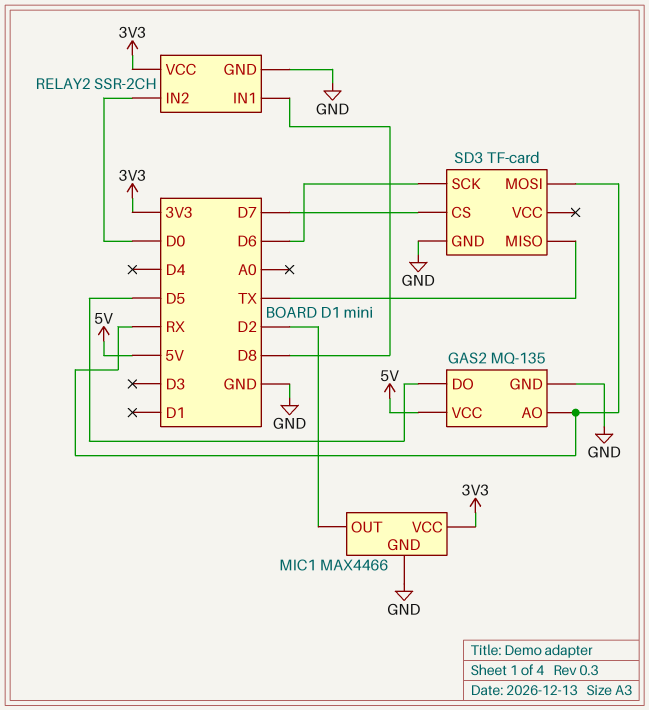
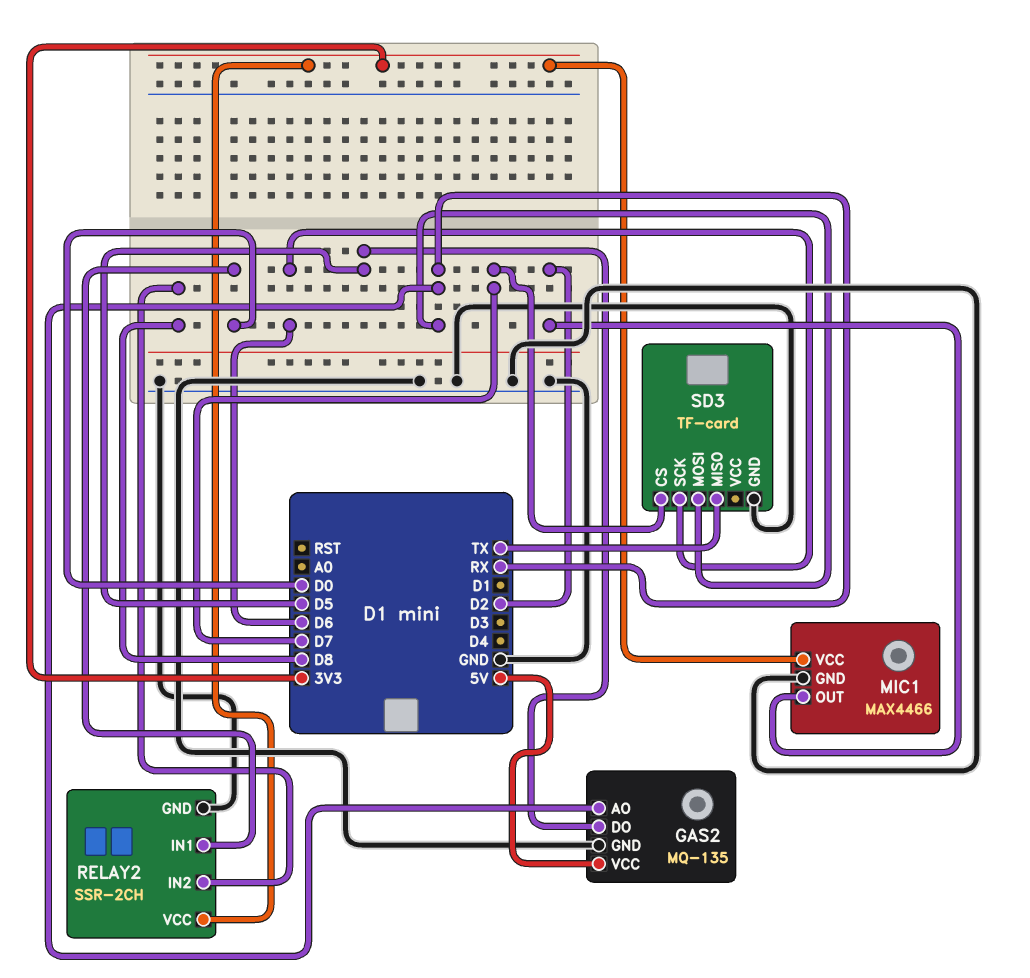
RELAY2 pin IN1: D8 -> D0
RELAY2 pin IN2: D0 -> D8

